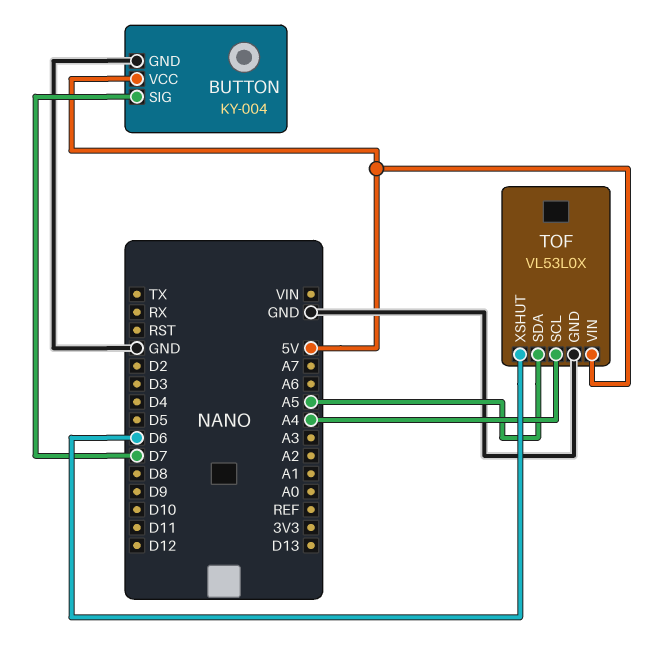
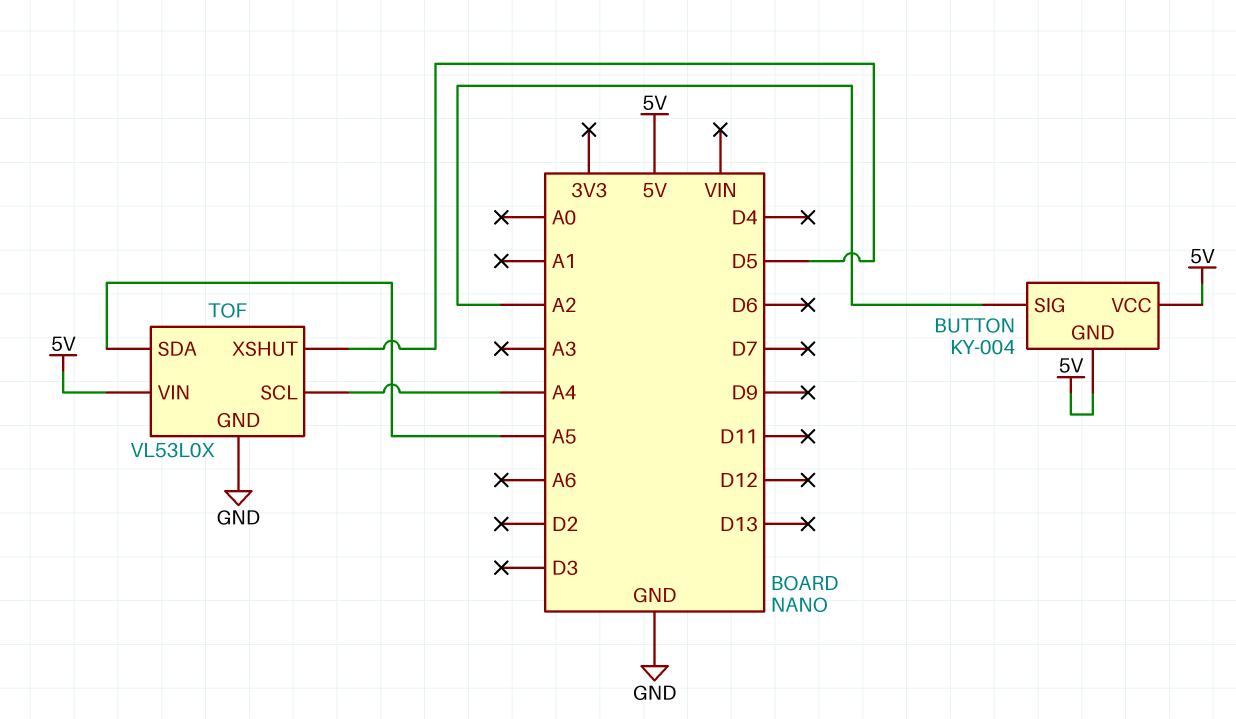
BUTTON pin GND: GND -> 5V
BUTTON pin SIG: D7 -> A2
TOF pin XSHUT: D6 -> D5

